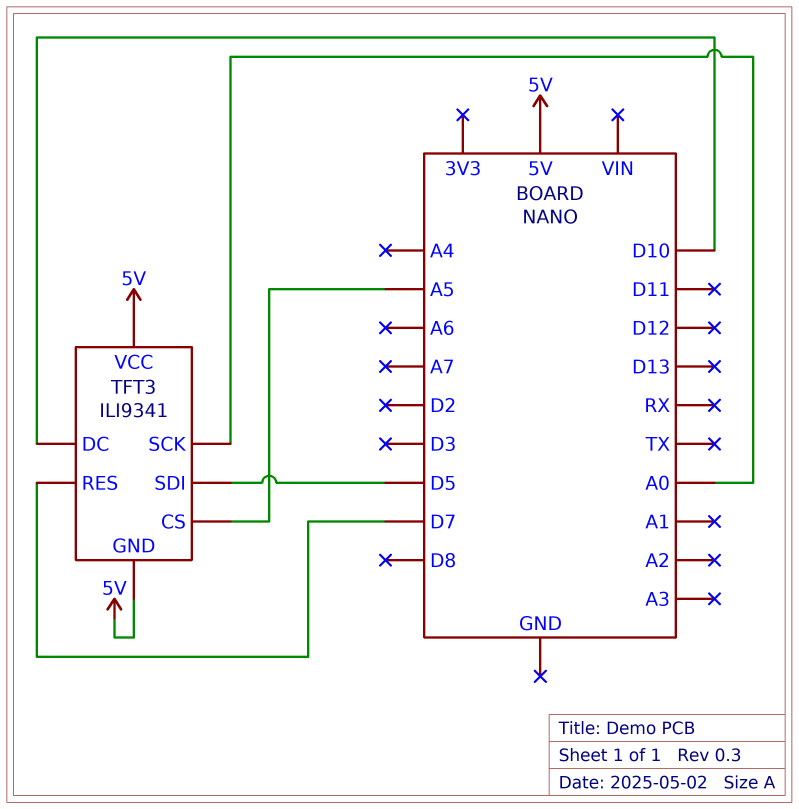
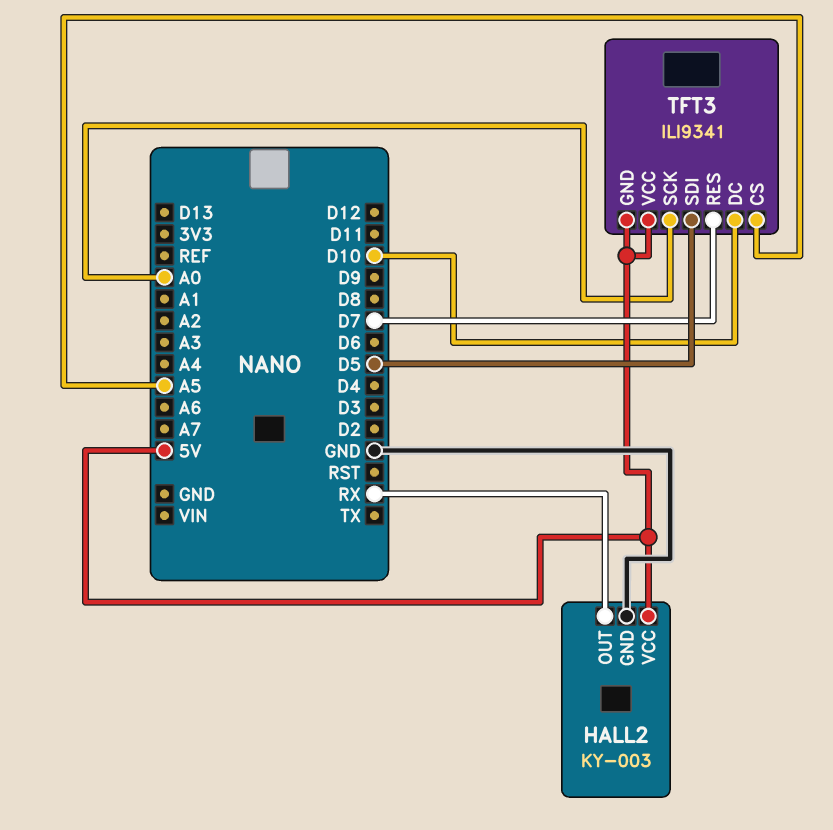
HALL2: none -> KY-003
HALL2 pin GND: none -> GND
HALL2 pin OUT: none -> RX
HALL2 pin VCC: none -> 5V

